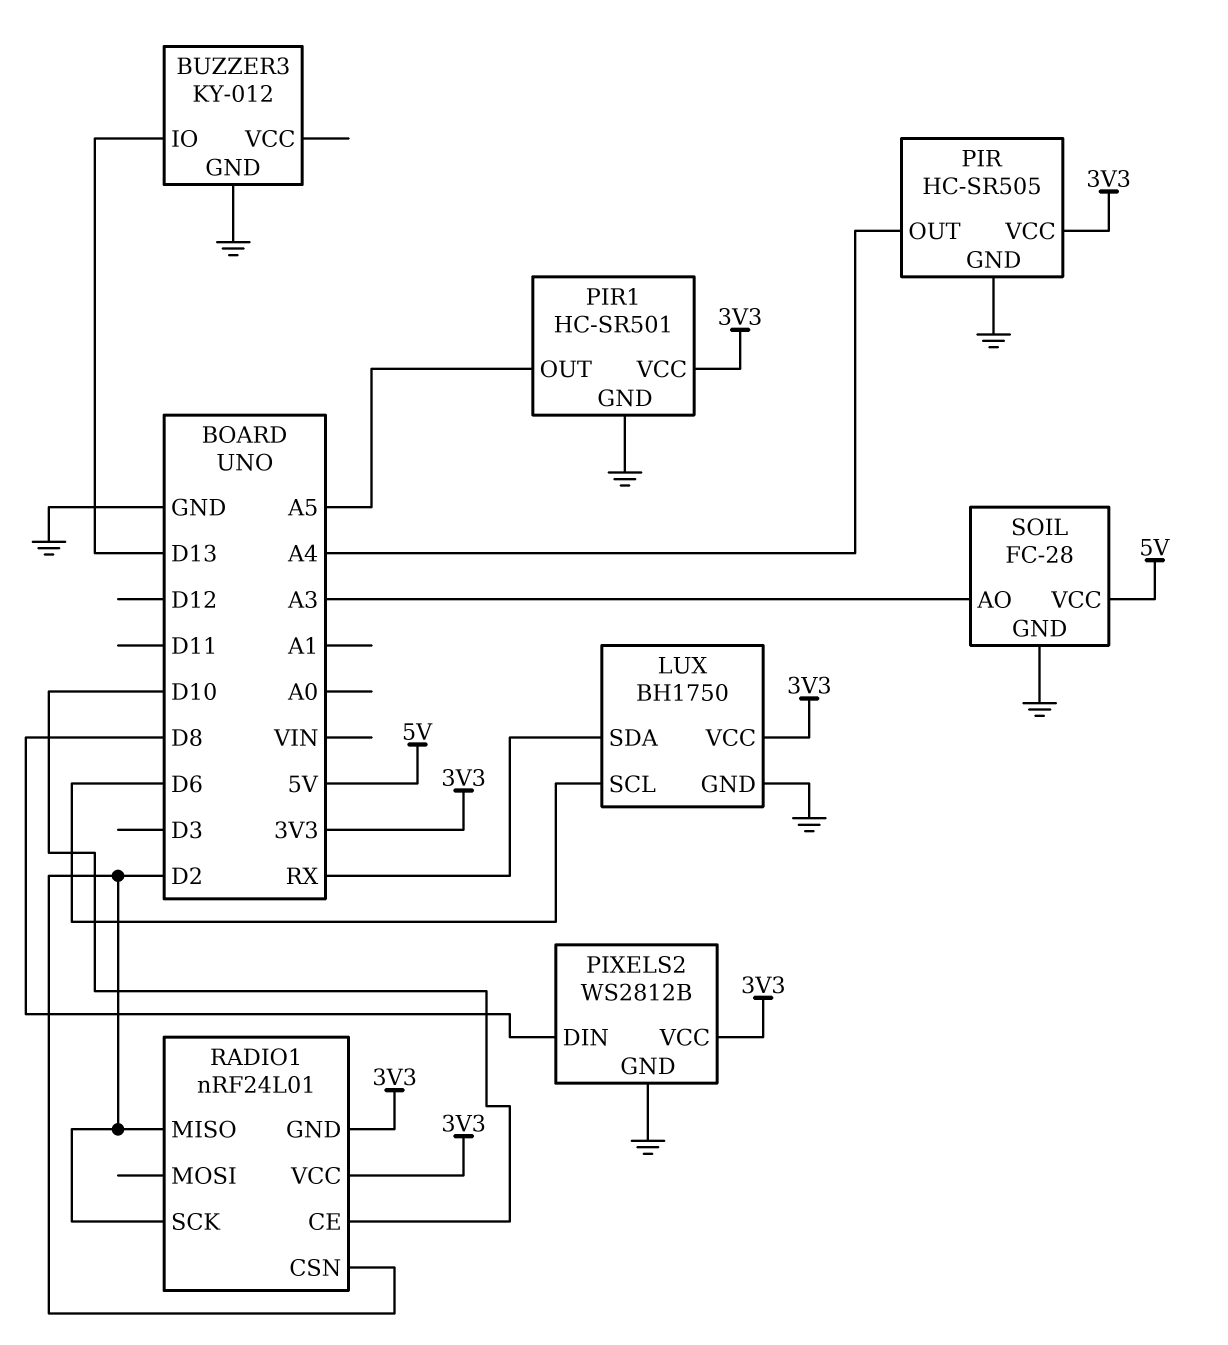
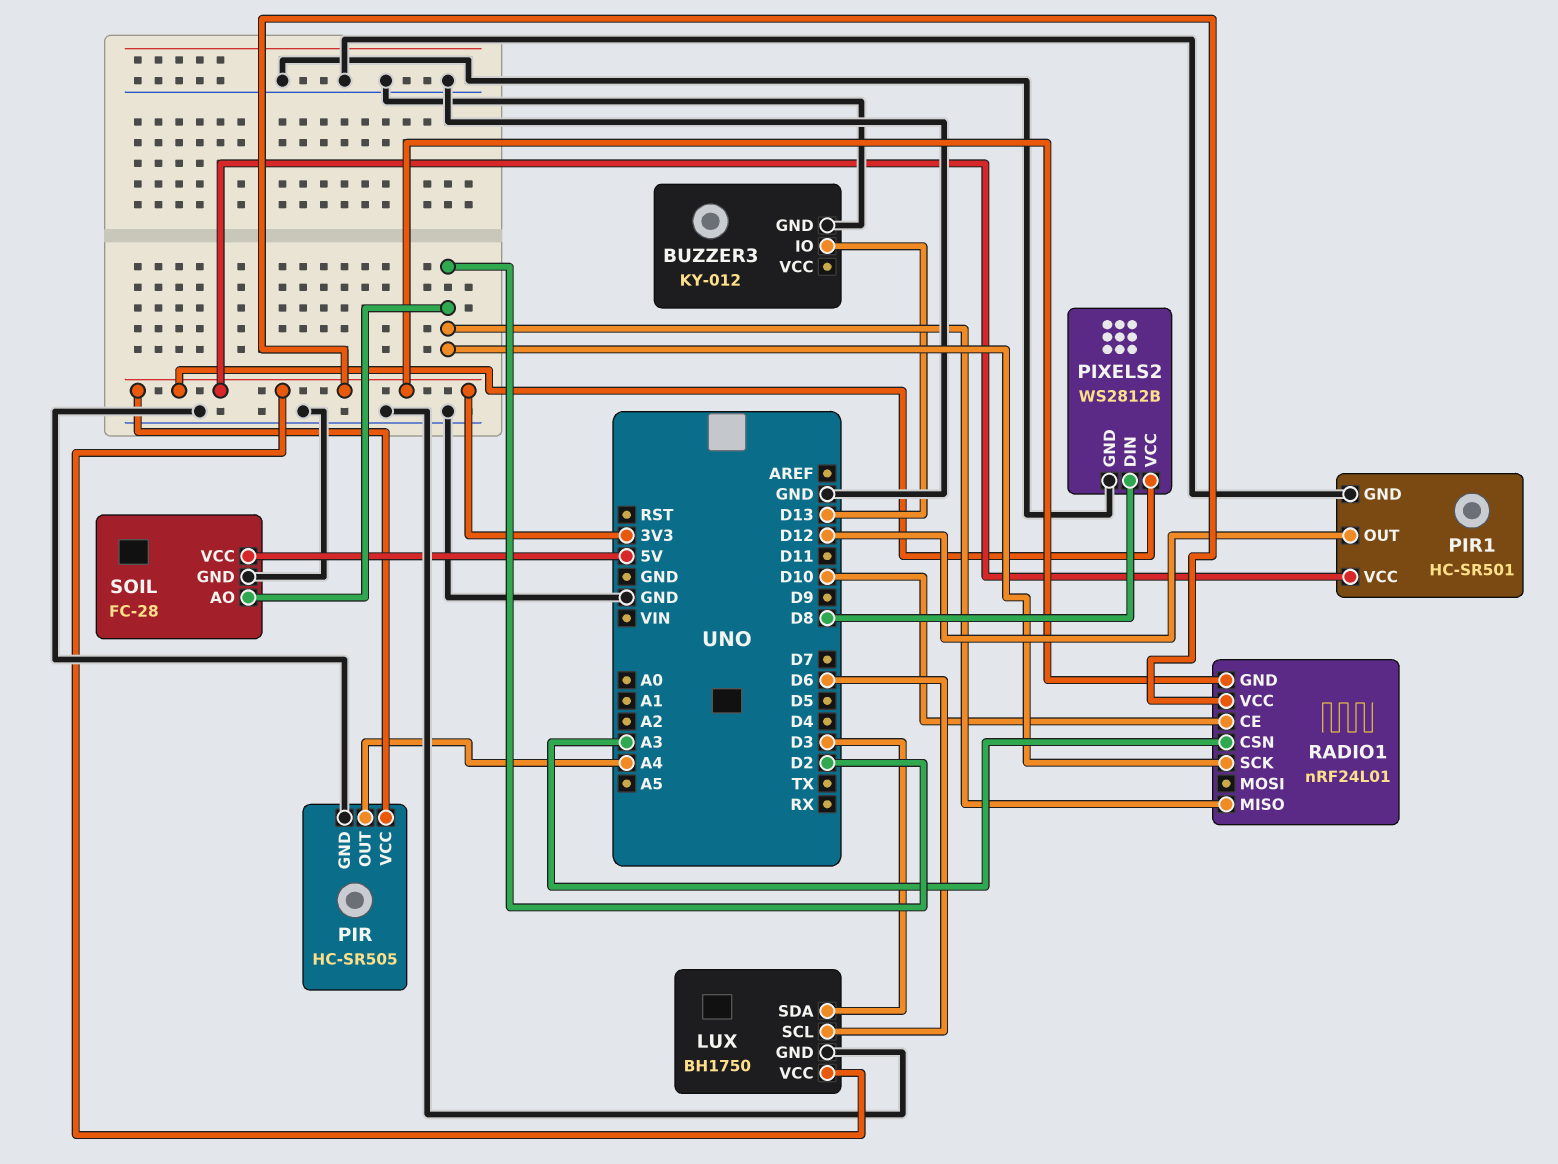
LUX pin SDA: RX -> D3
PIR1 pin OUT: A5 -> D12
RADIO1 pin CSN: D2 -> A3
SOIL pin AO: A3 -> D2

